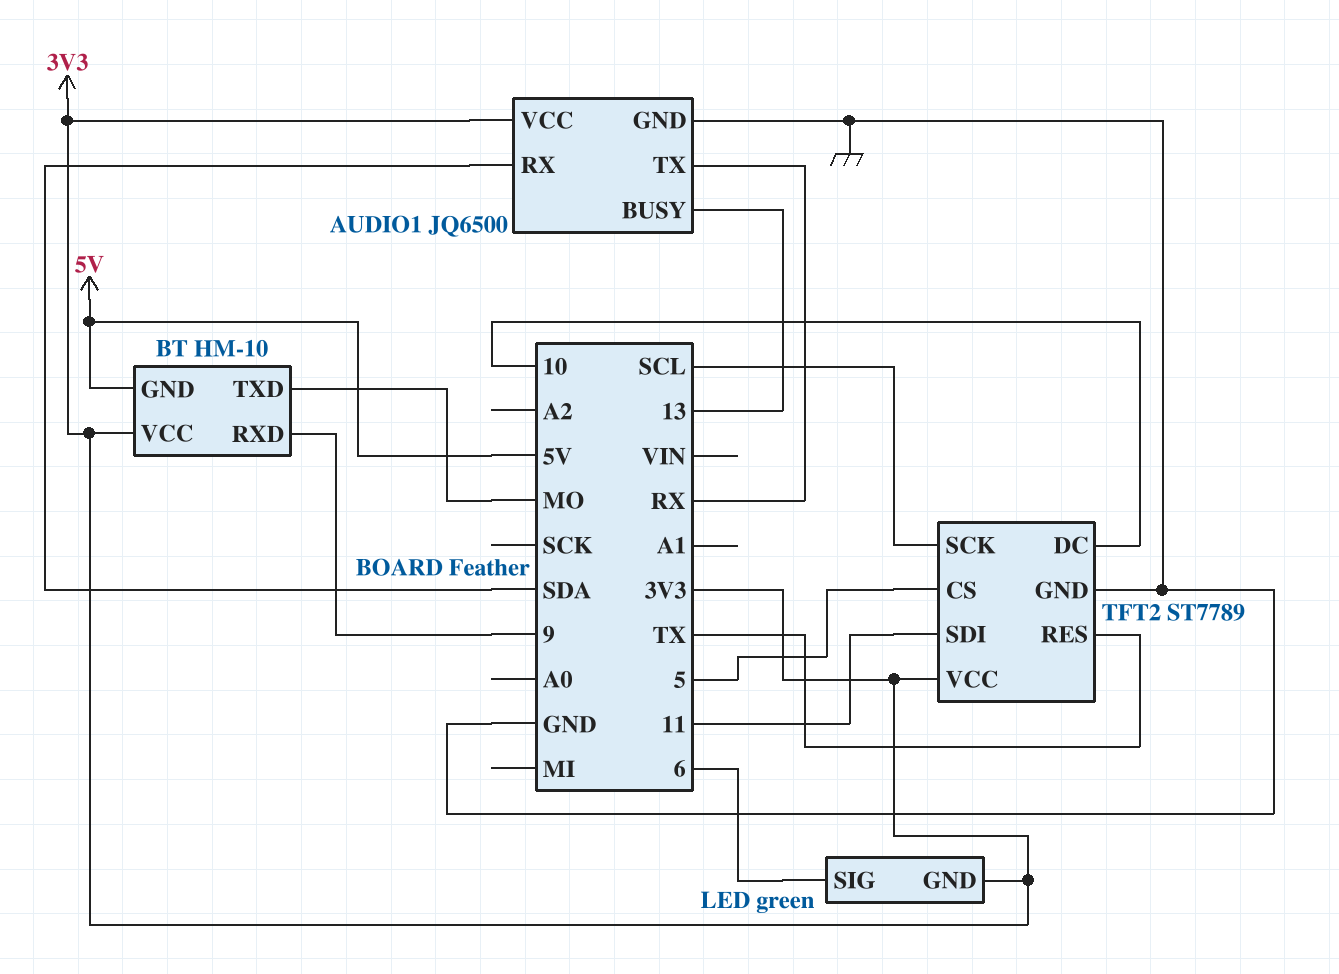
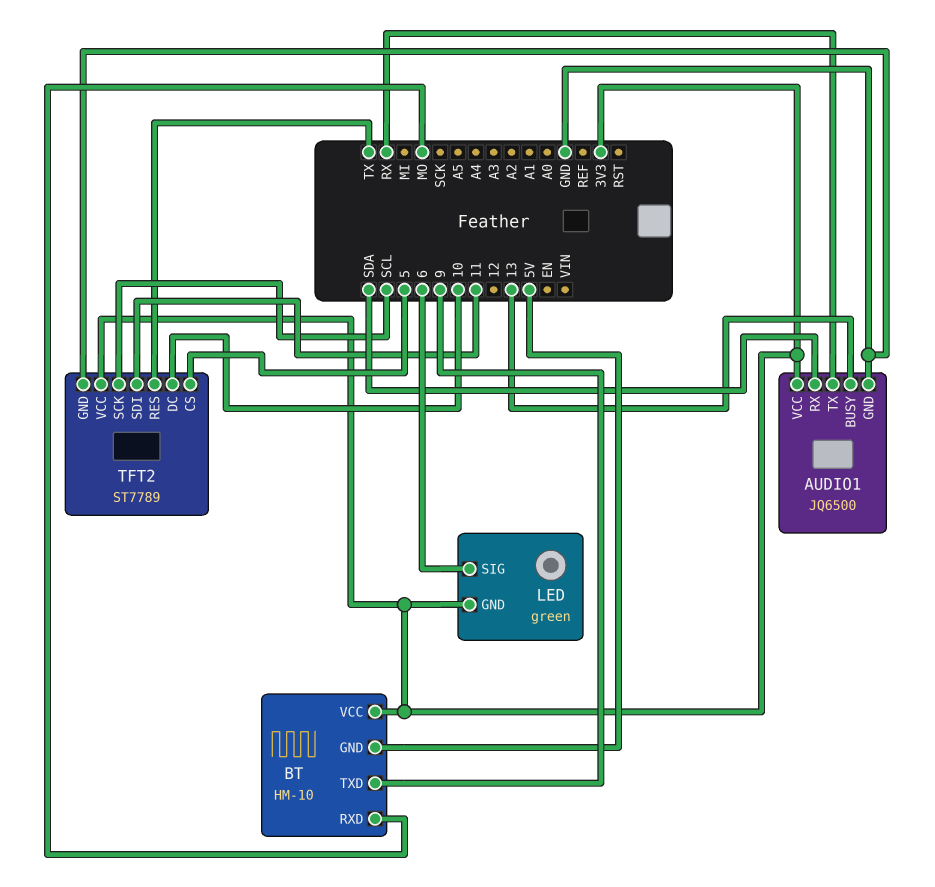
BT pin RXD: 9 -> MO
BT pin TXD: MO -> 9

